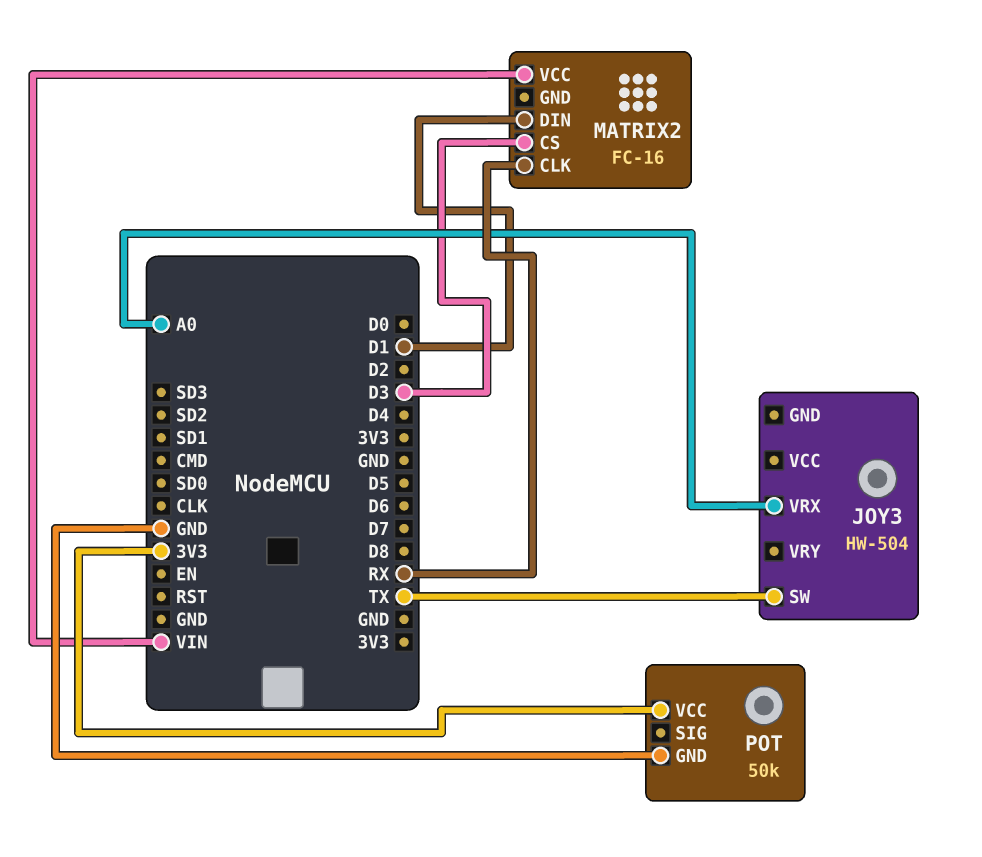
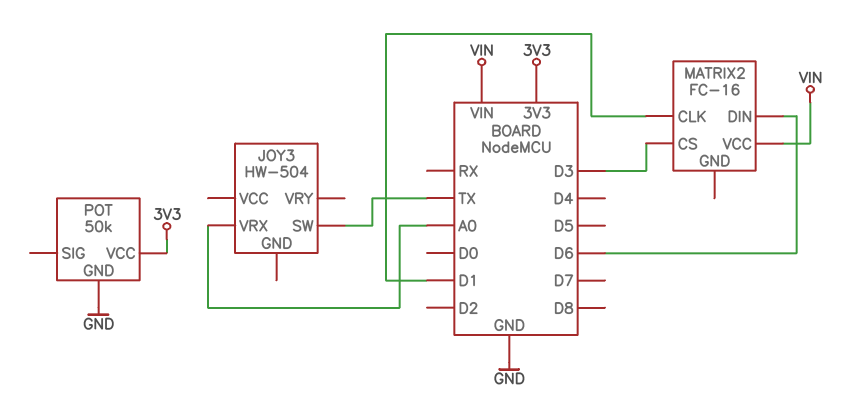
MATRIX2 pin CLK: RX -> D1
MATRIX2 pin DIN: D1 -> D6

